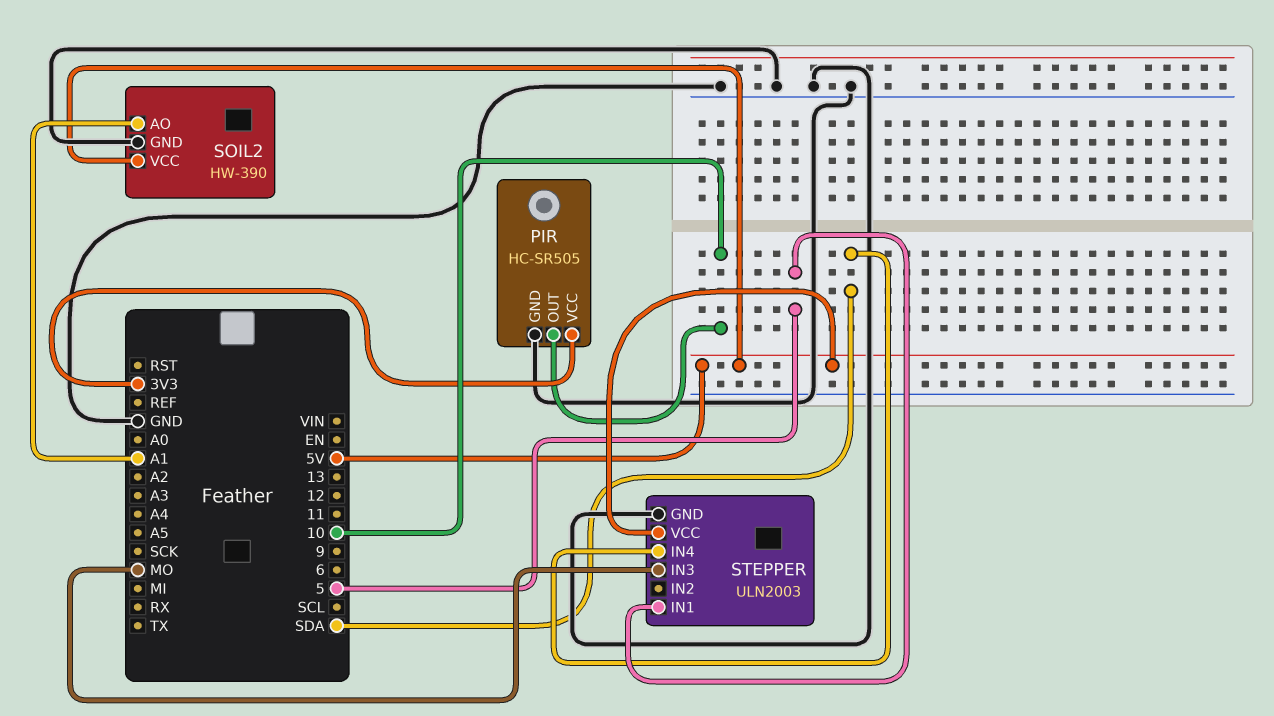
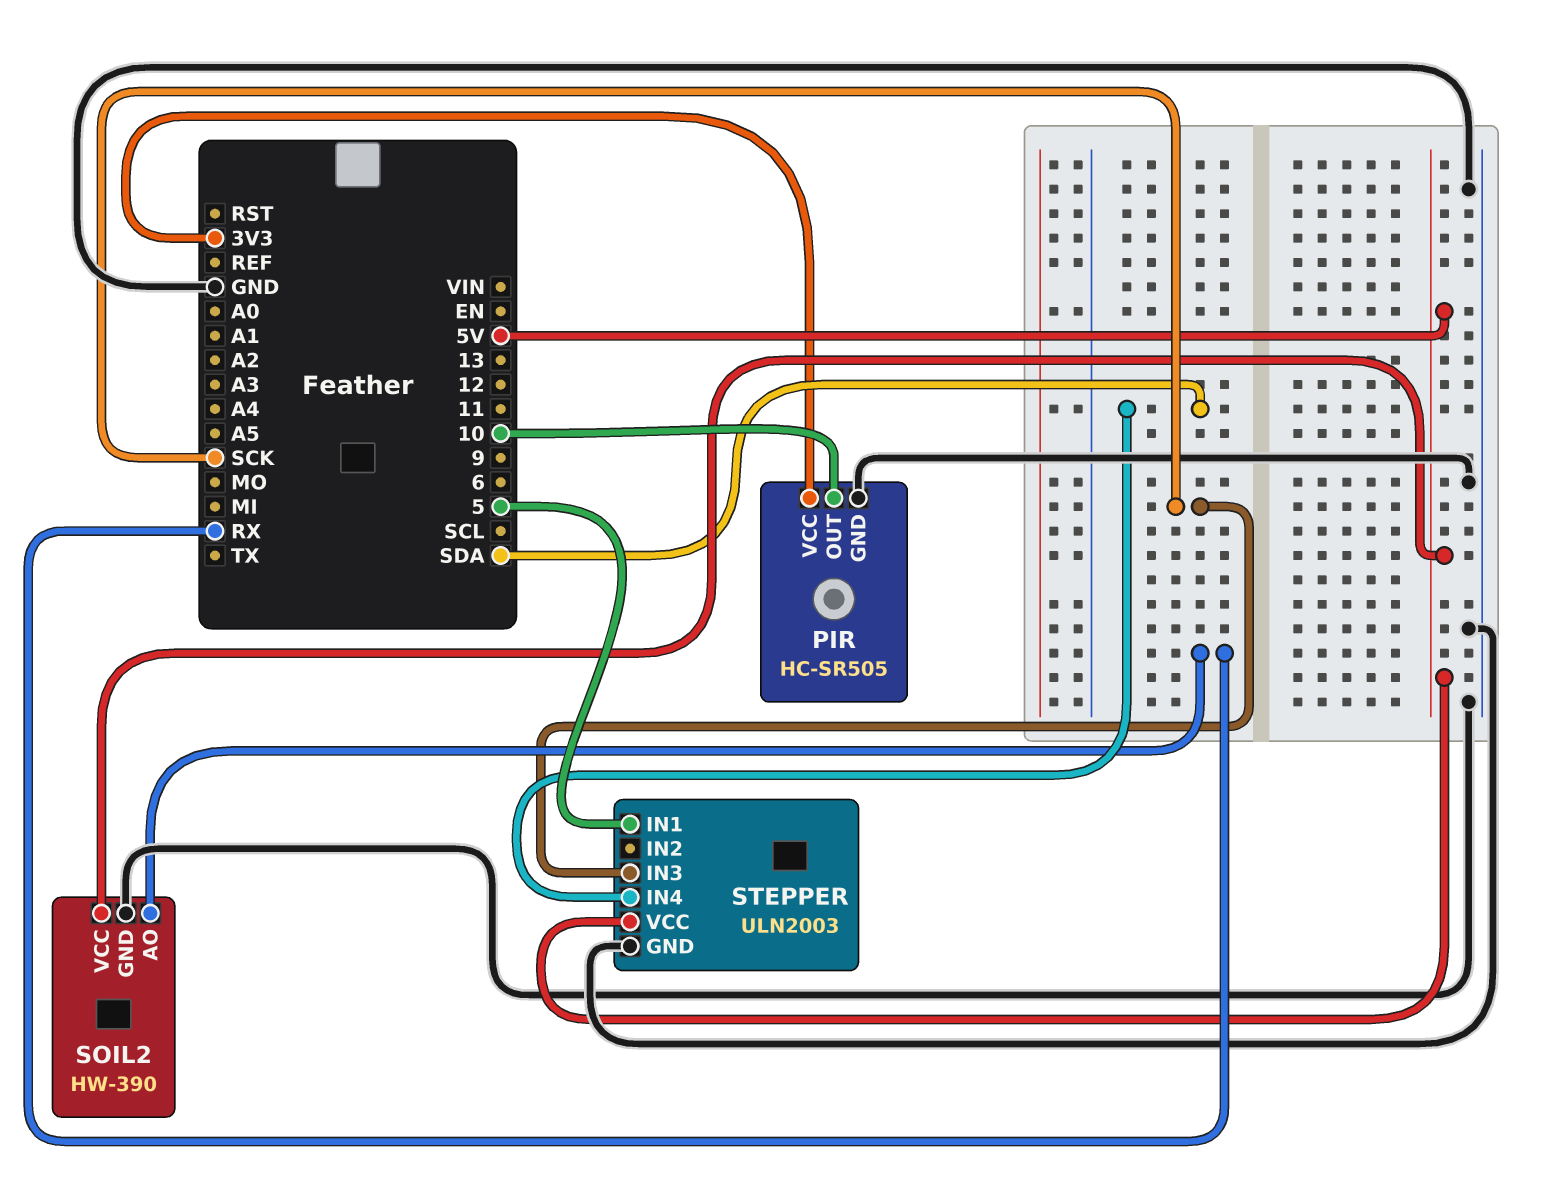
SOIL2 pin AO: A1 -> RX
STEPPER pin IN3: MO -> SCK

